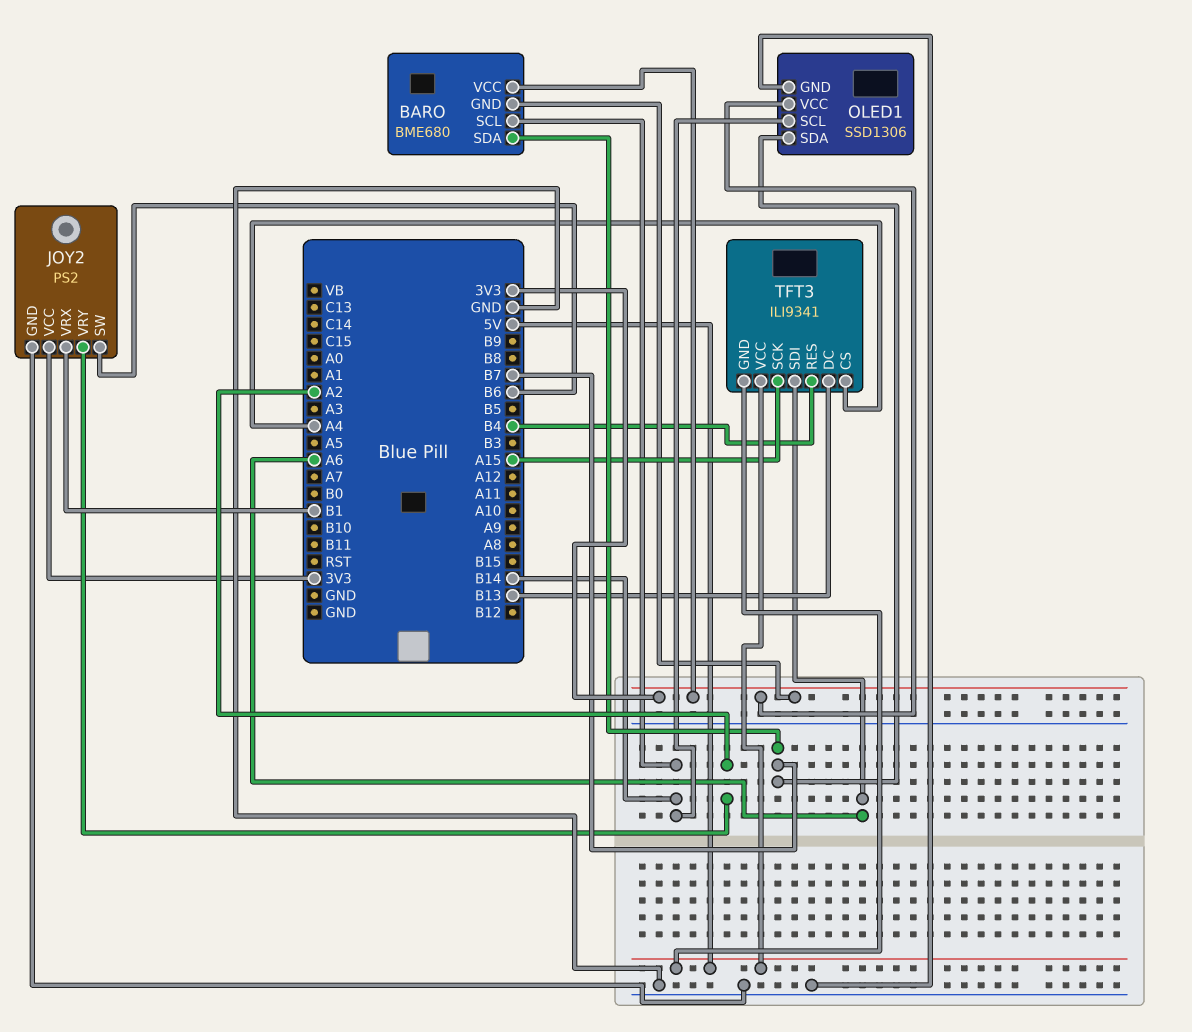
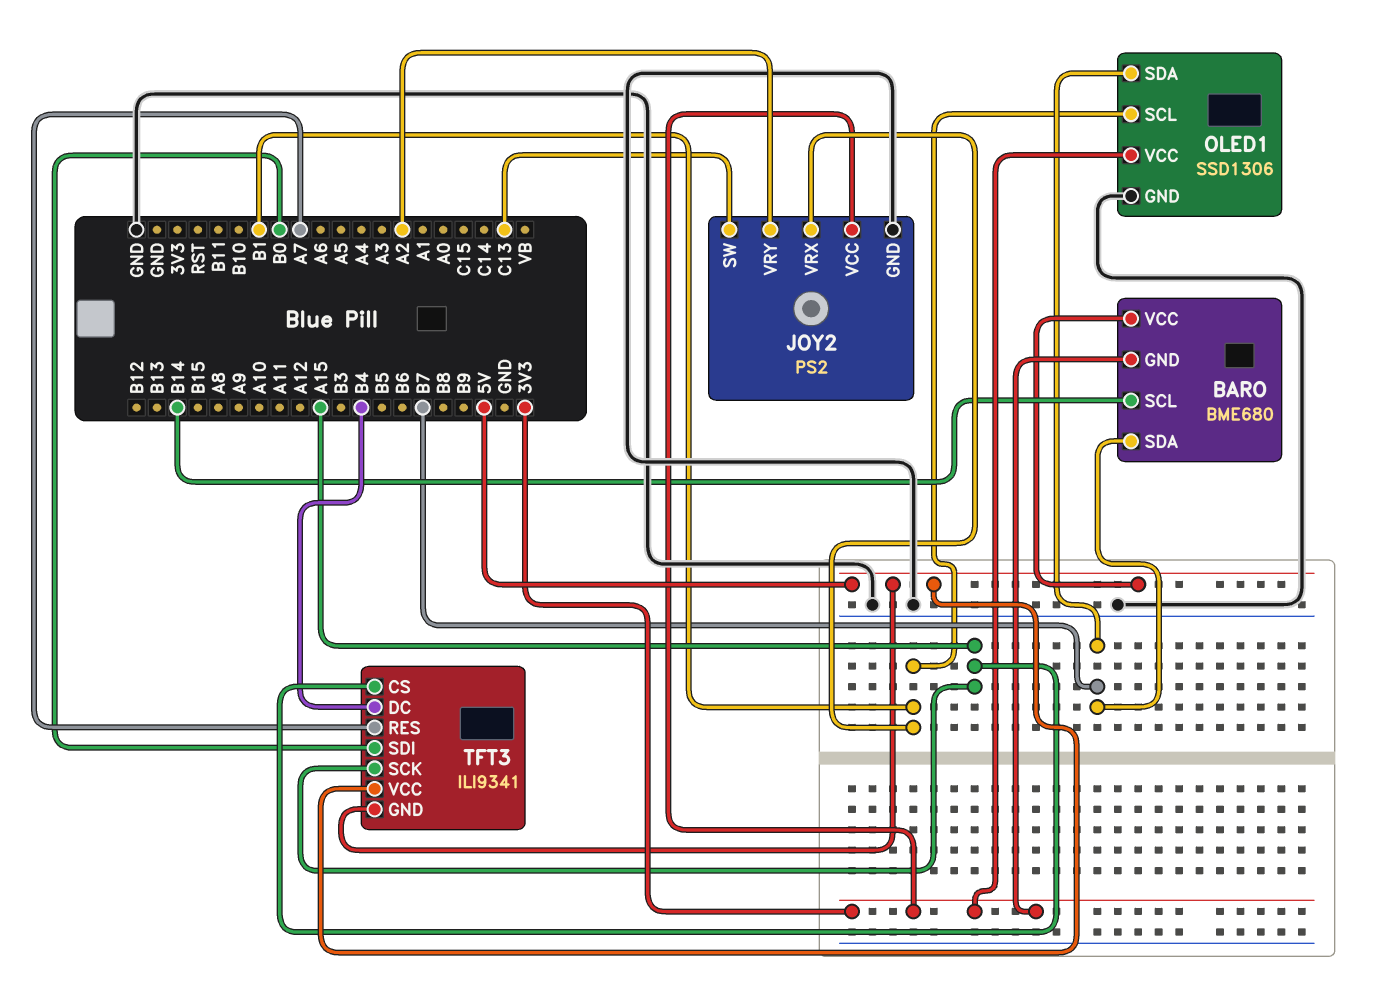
BARO pin VCC: 3V3 -> 5V
JOY2 pin SW: B6 -> C13
OLED1 pin SCL: B14 -> B1
TFT3 pin CS: A4 -> A15
TFT3 pin DC: B13 -> B4
TFT3 pin RES: B4 -> A7
TFT3 pin SDI: A6 -> B0

